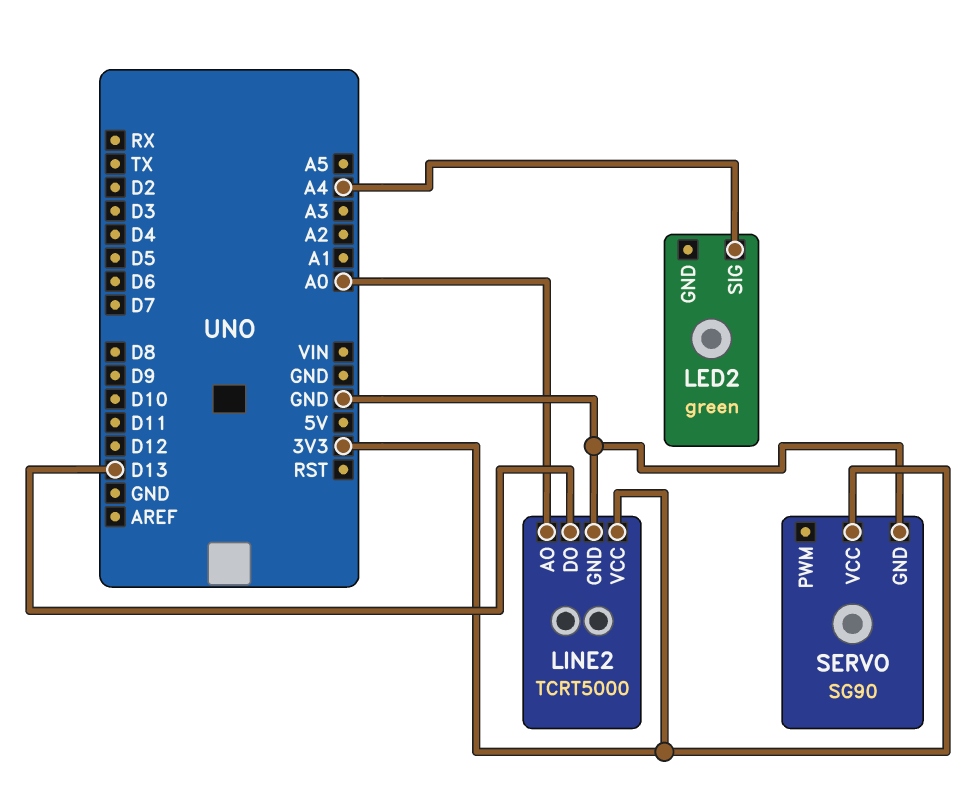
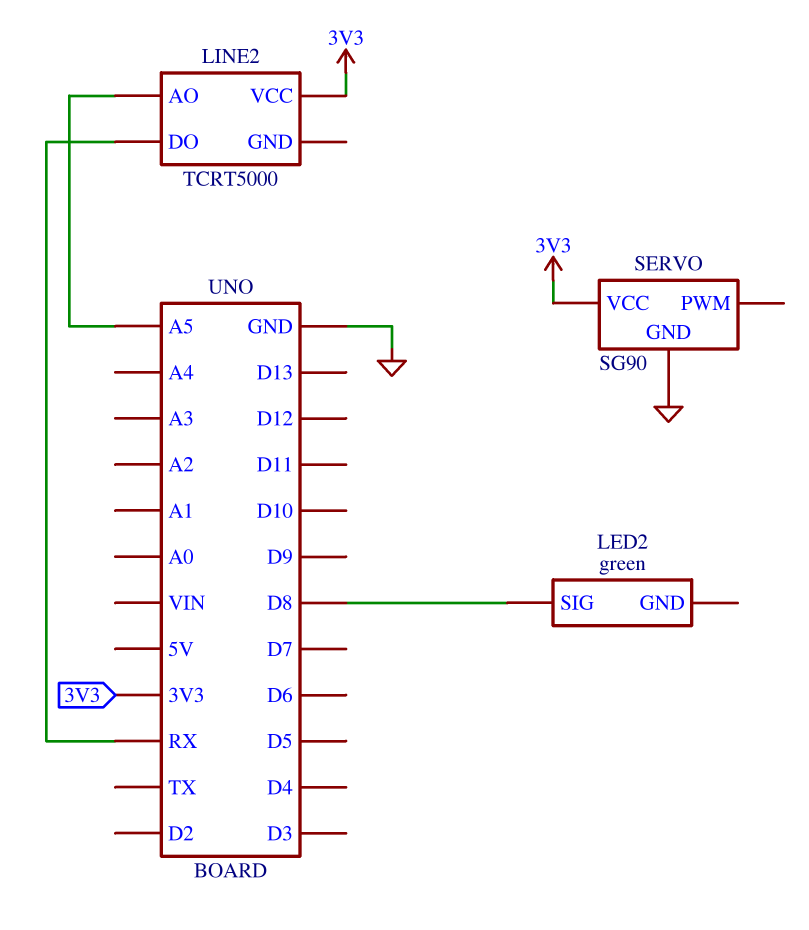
LED2 pin SIG: A4 -> D8
LINE2 pin AO: A0 -> A5
LINE2 pin DO: D13 -> RX
LINE2 pin GND: GND -> none

